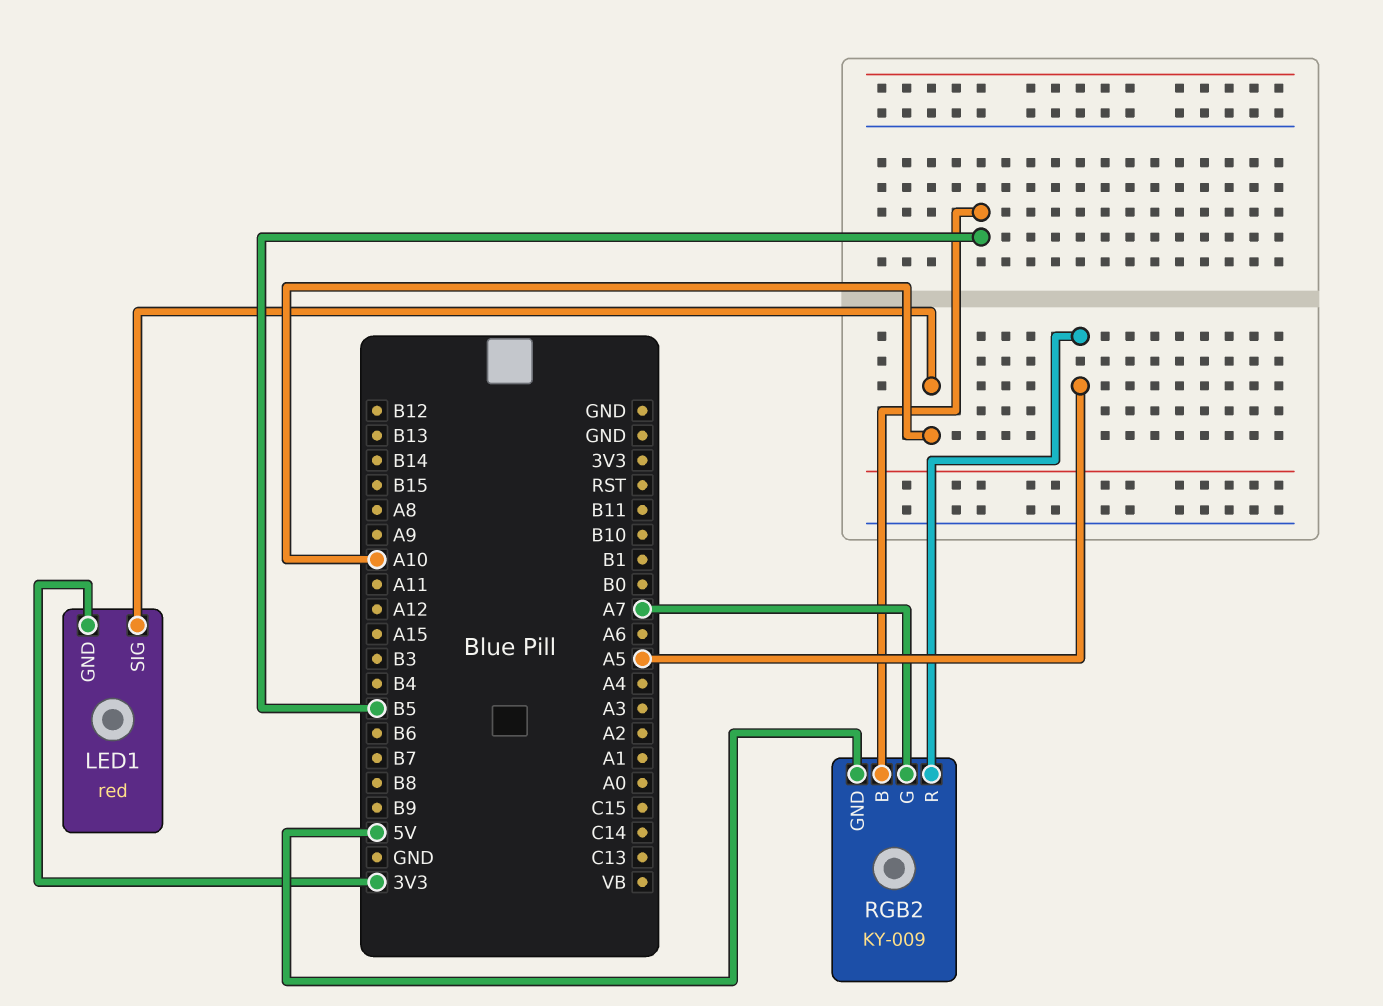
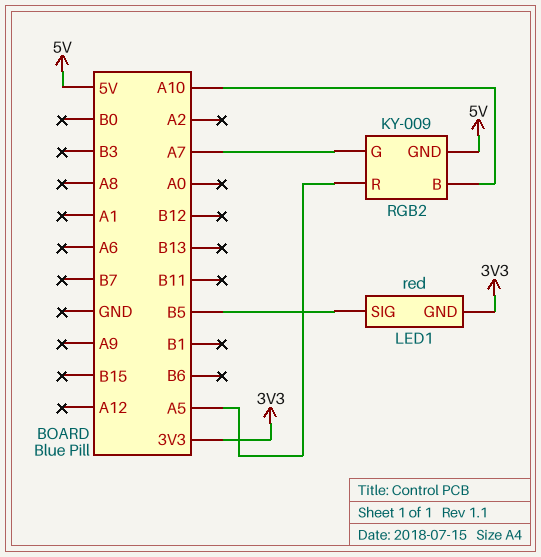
LED1 pin SIG: A10 -> B5
RGB2 pin B: B5 -> A10

